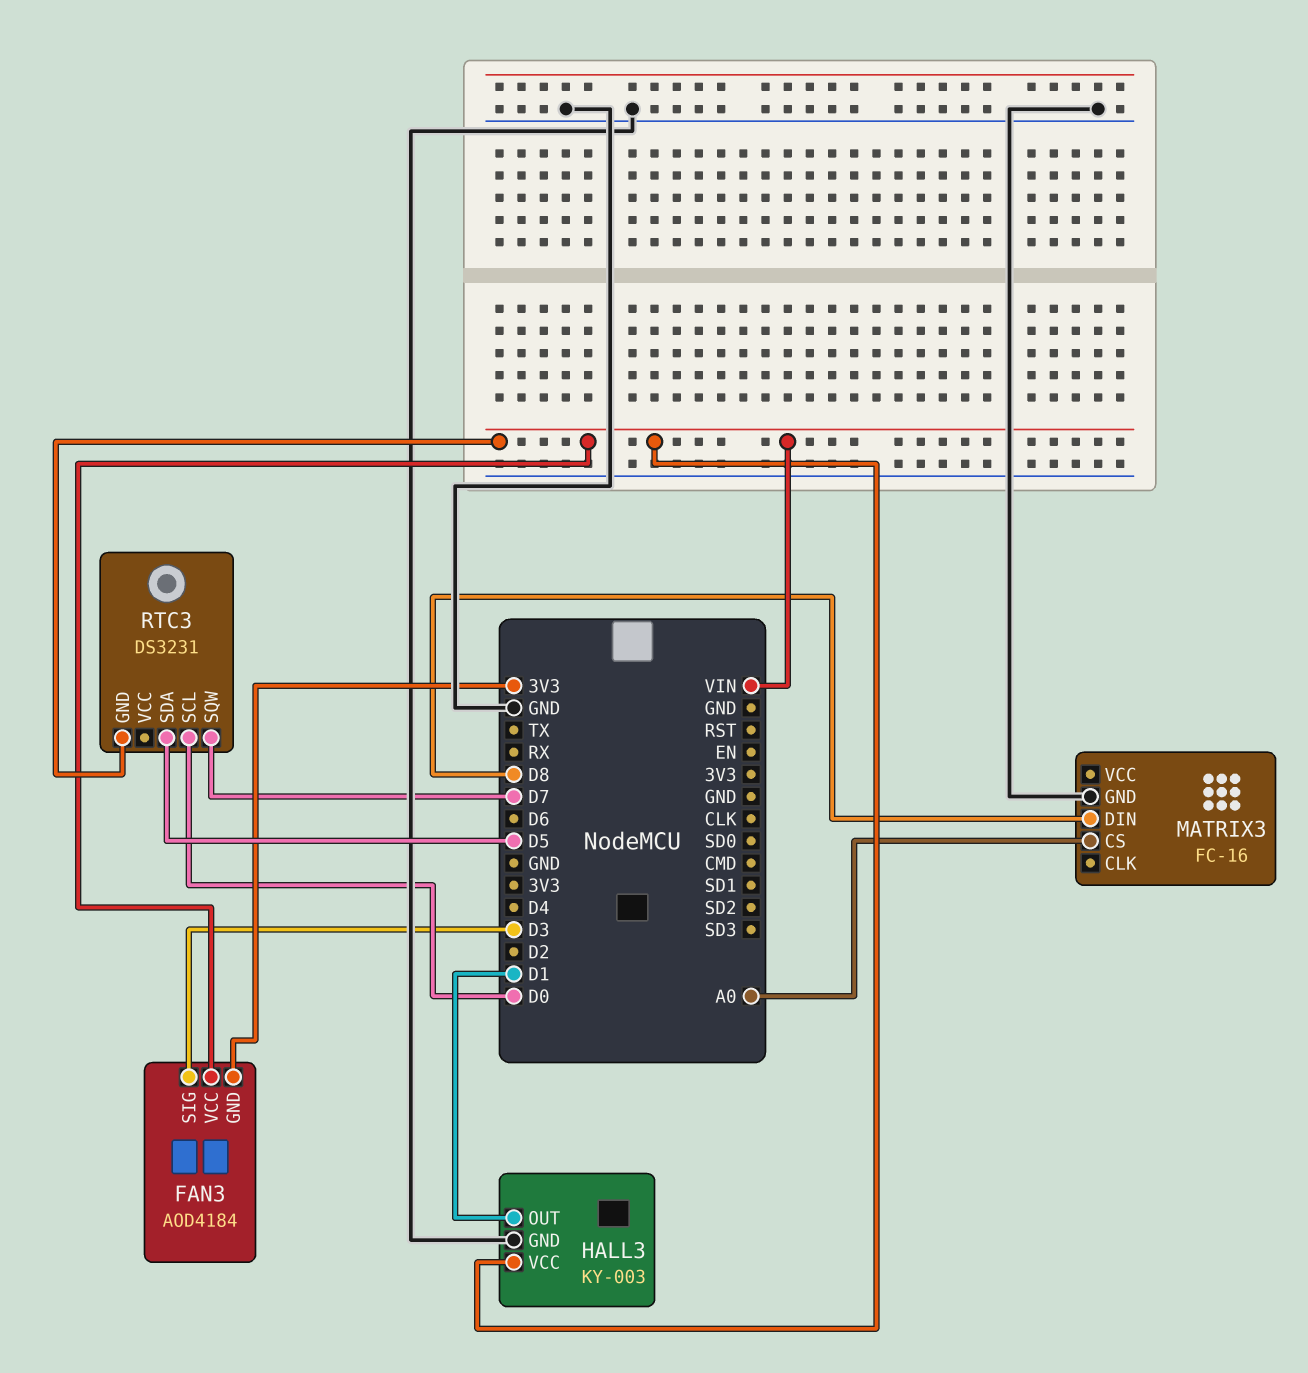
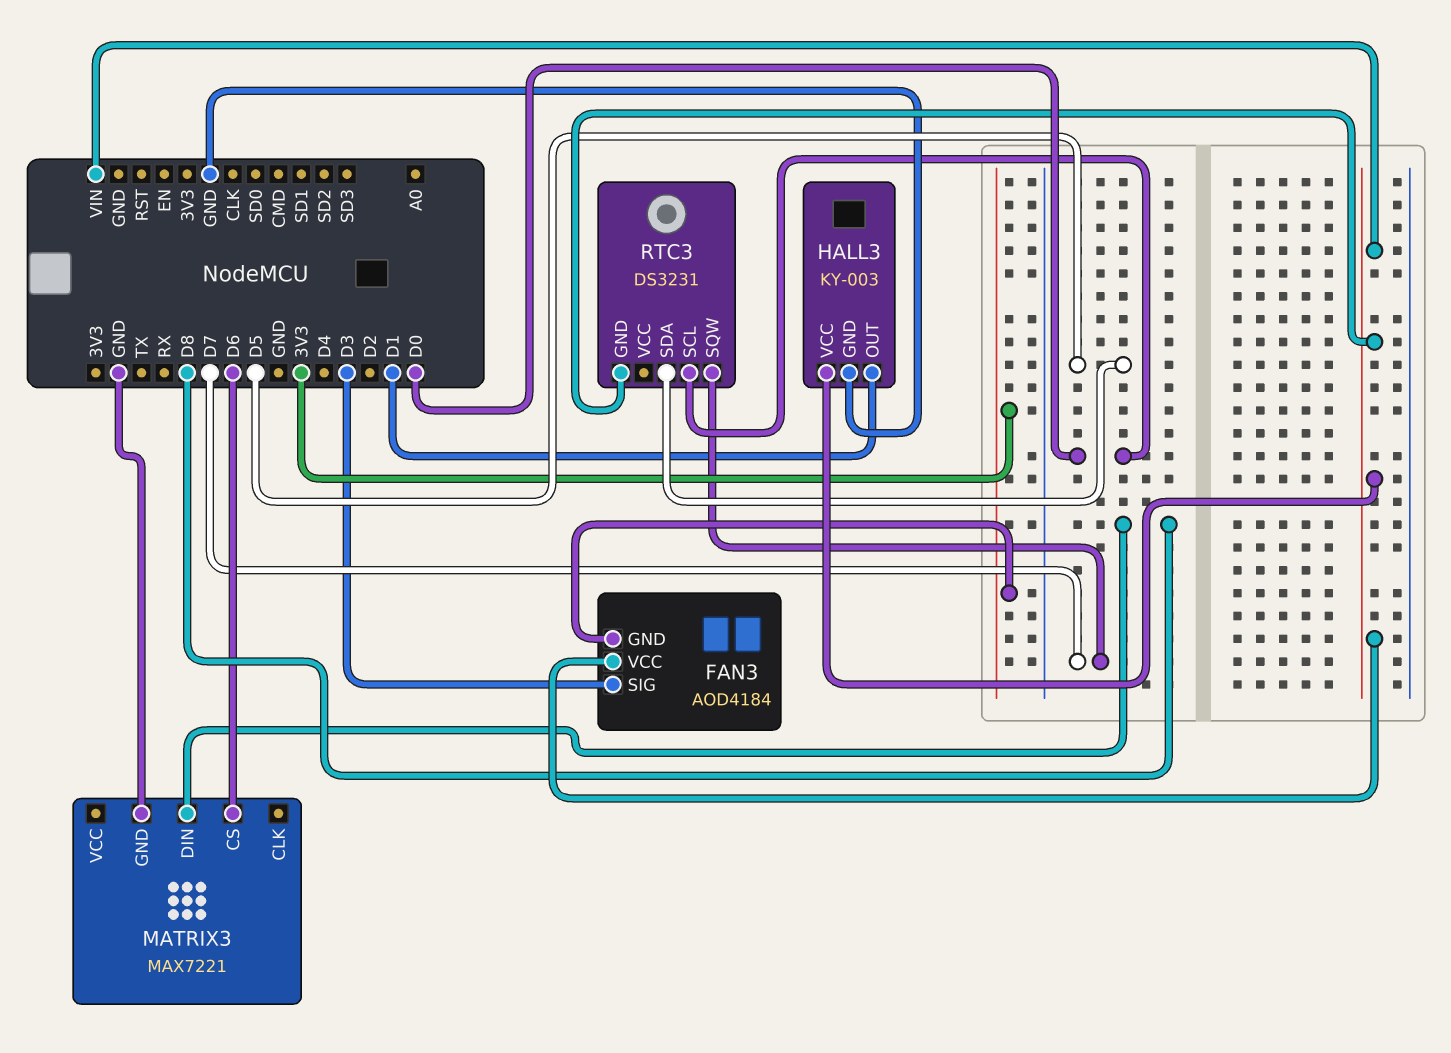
MATRIX3: FC-16 -> MAX7221
MATRIX3 pin CS: A0 -> D6

